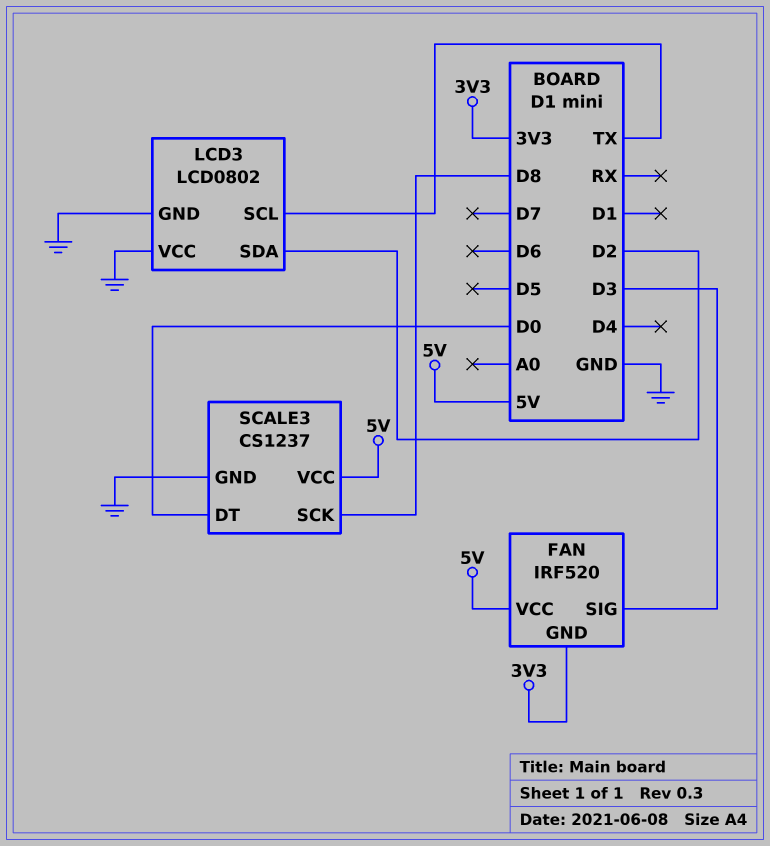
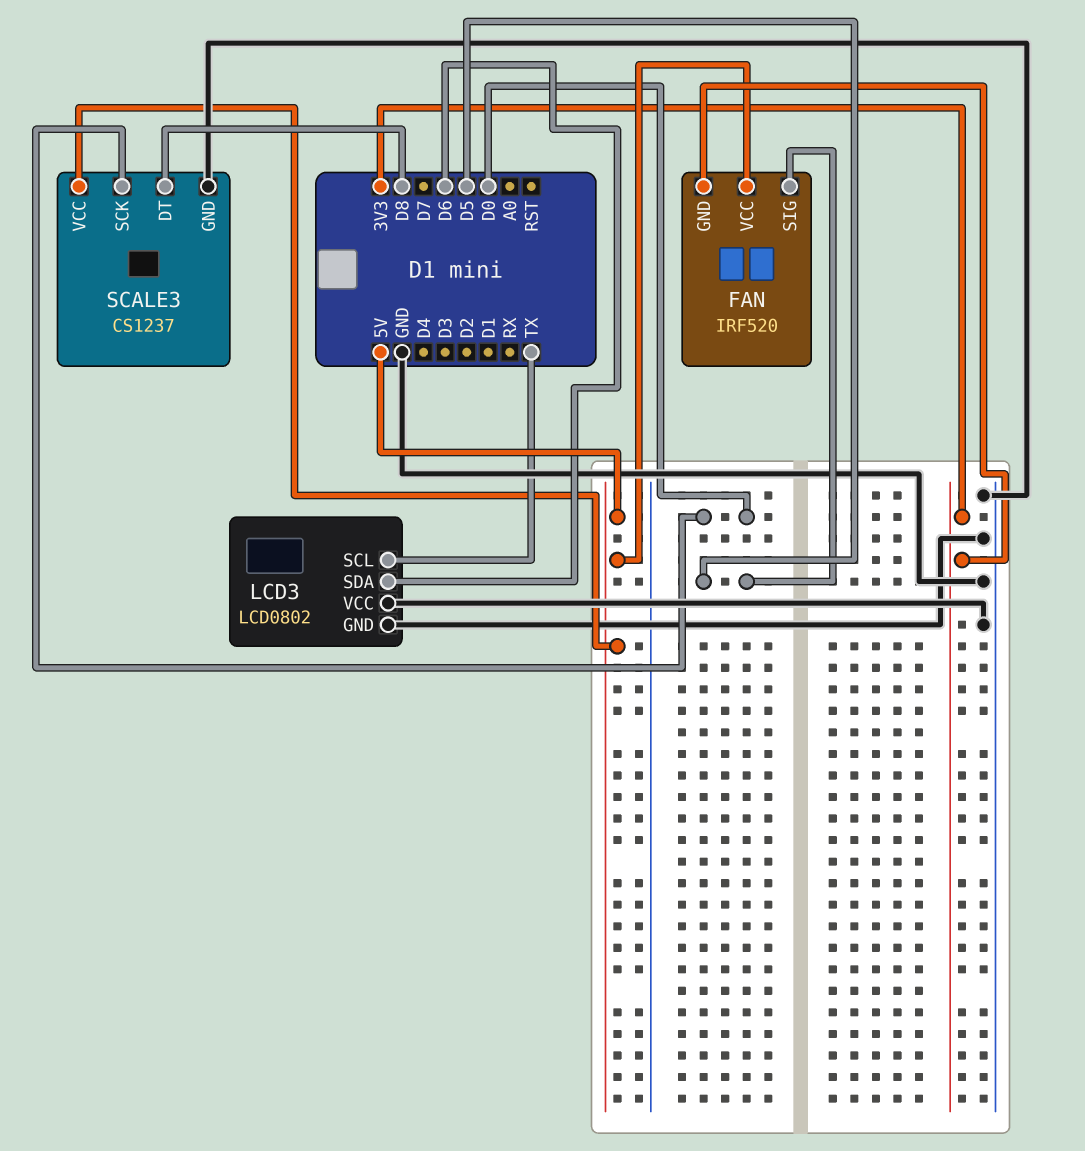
FAN pin SIG: D3 -> D5
LCD3 pin SDA: D2 -> D6
SCALE3 pin DT: D0 -> D8
SCALE3 pin SCK: D8 -> D0

